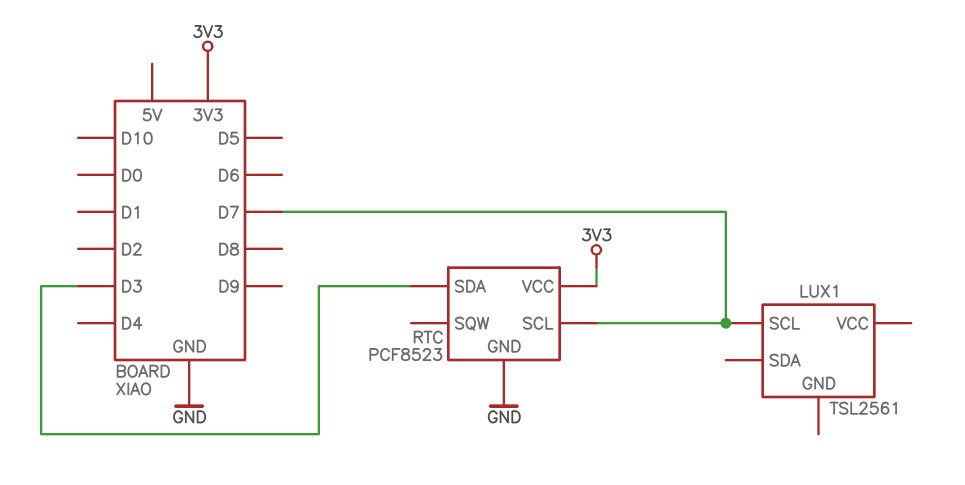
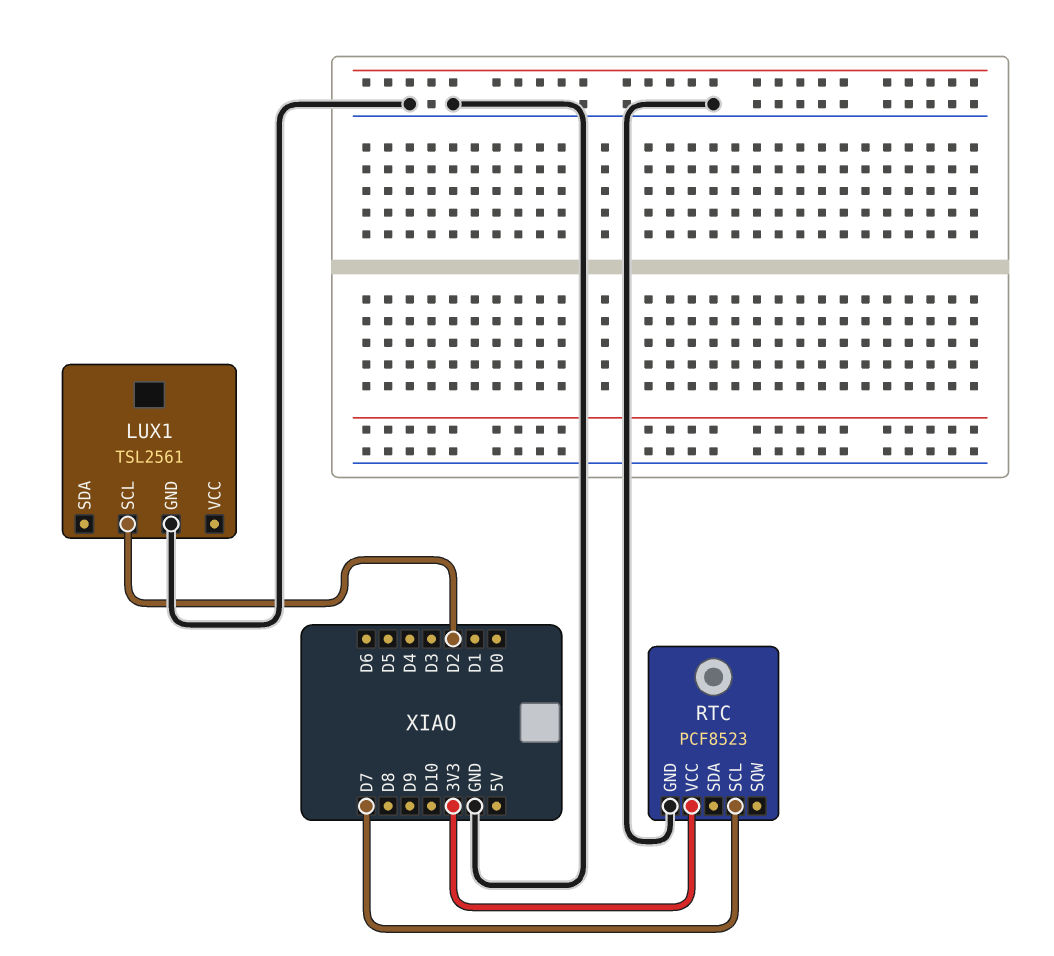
LUX1 pin GND: none -> GND
LUX1 pin SCL: D7 -> D2
RTC pin SDA: D3 -> none

